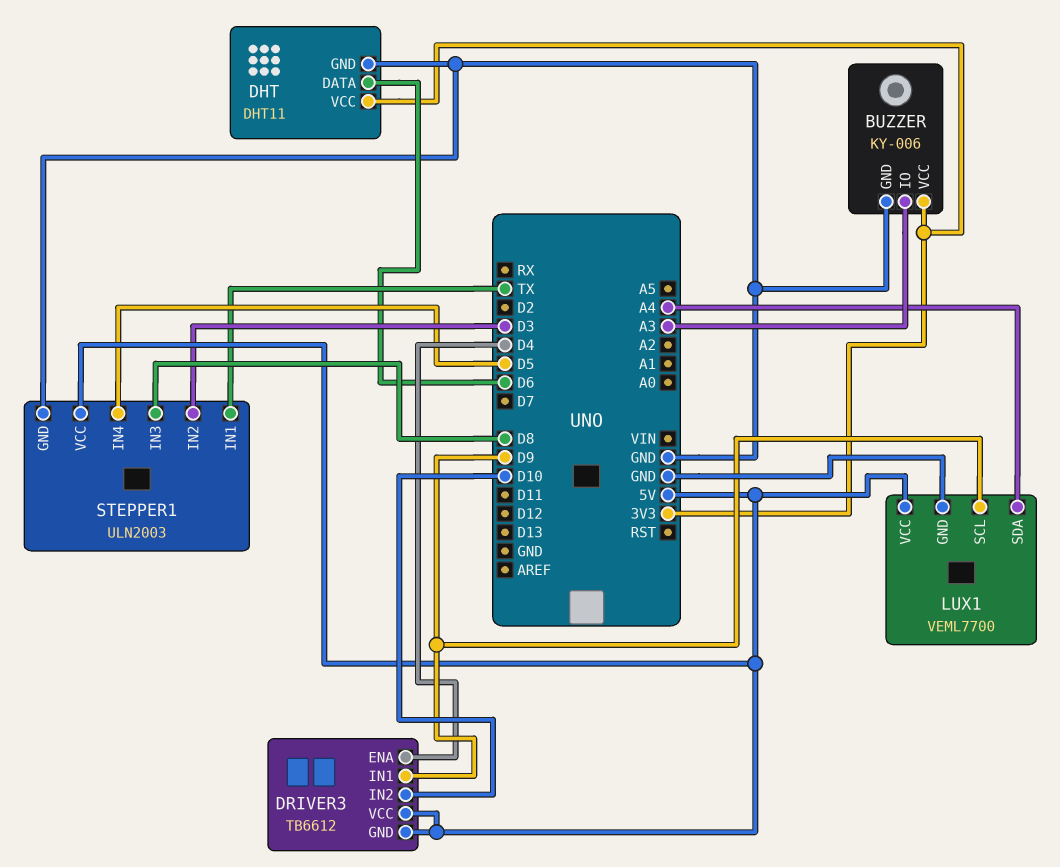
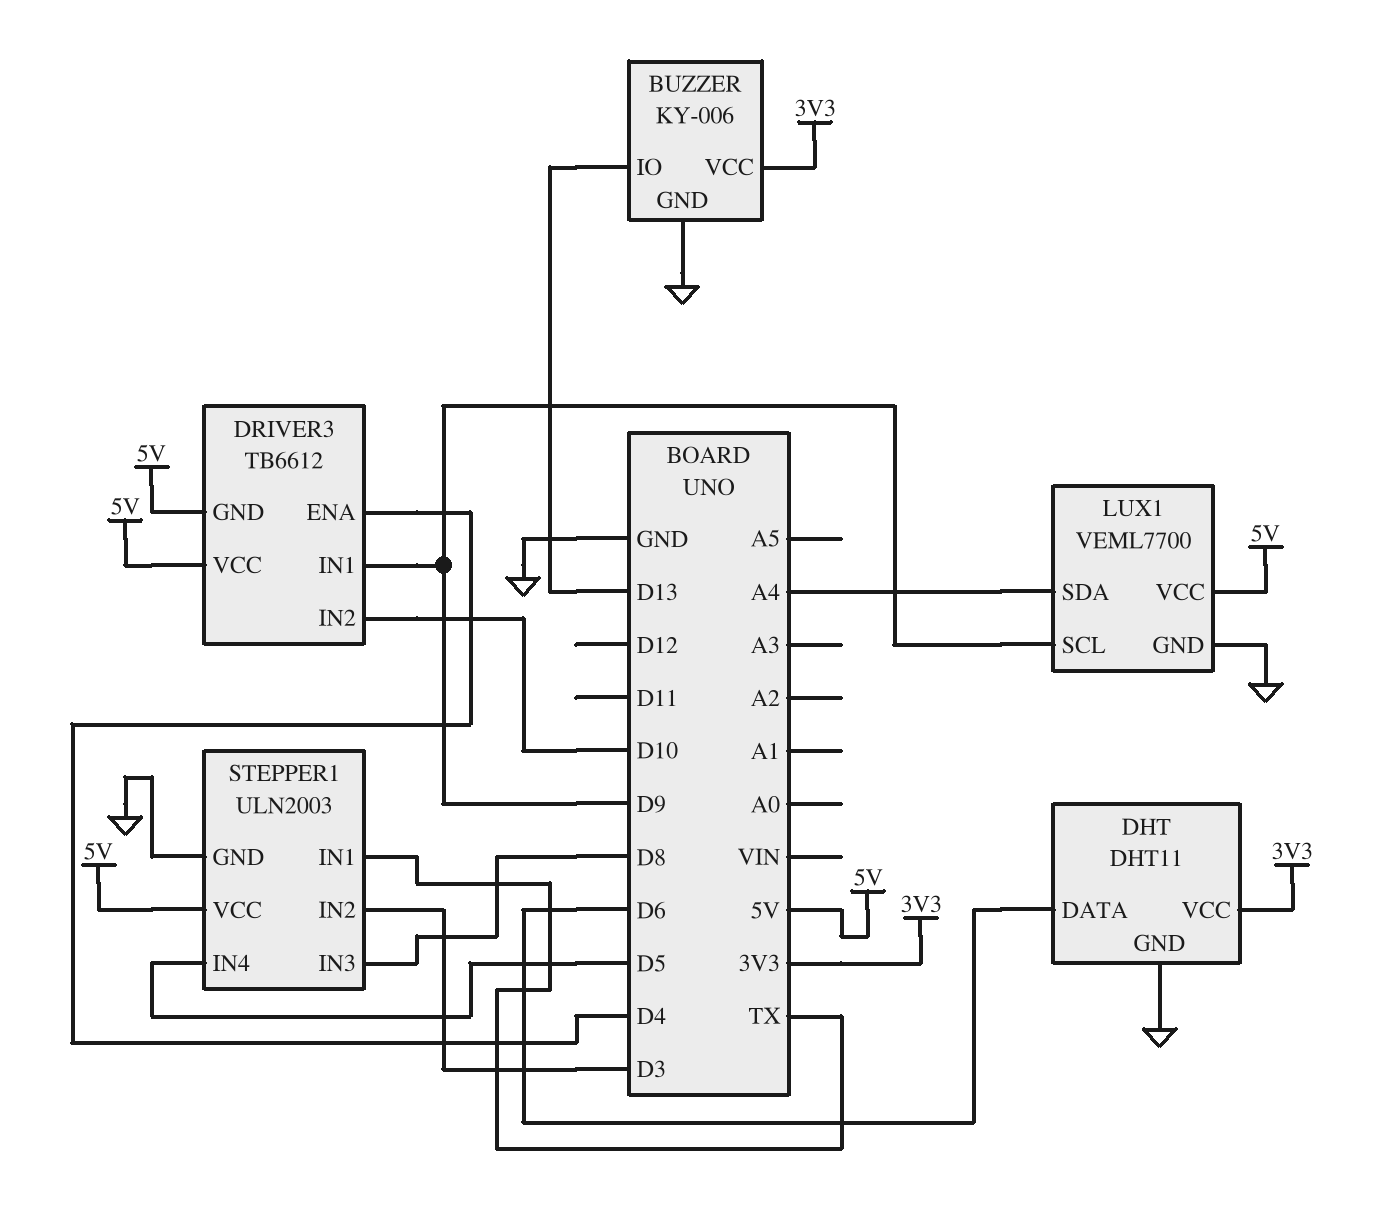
BUZZER pin IO: A3 -> D13

